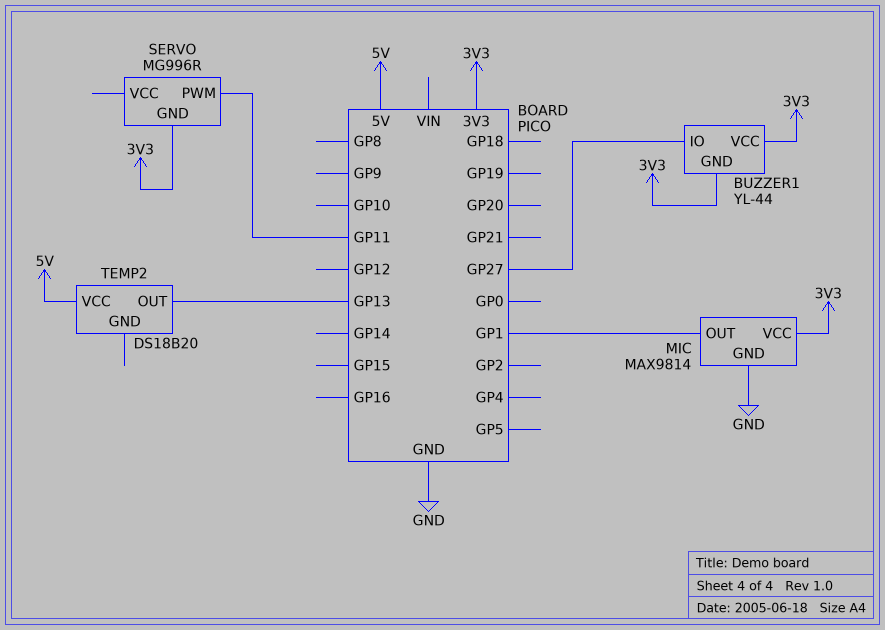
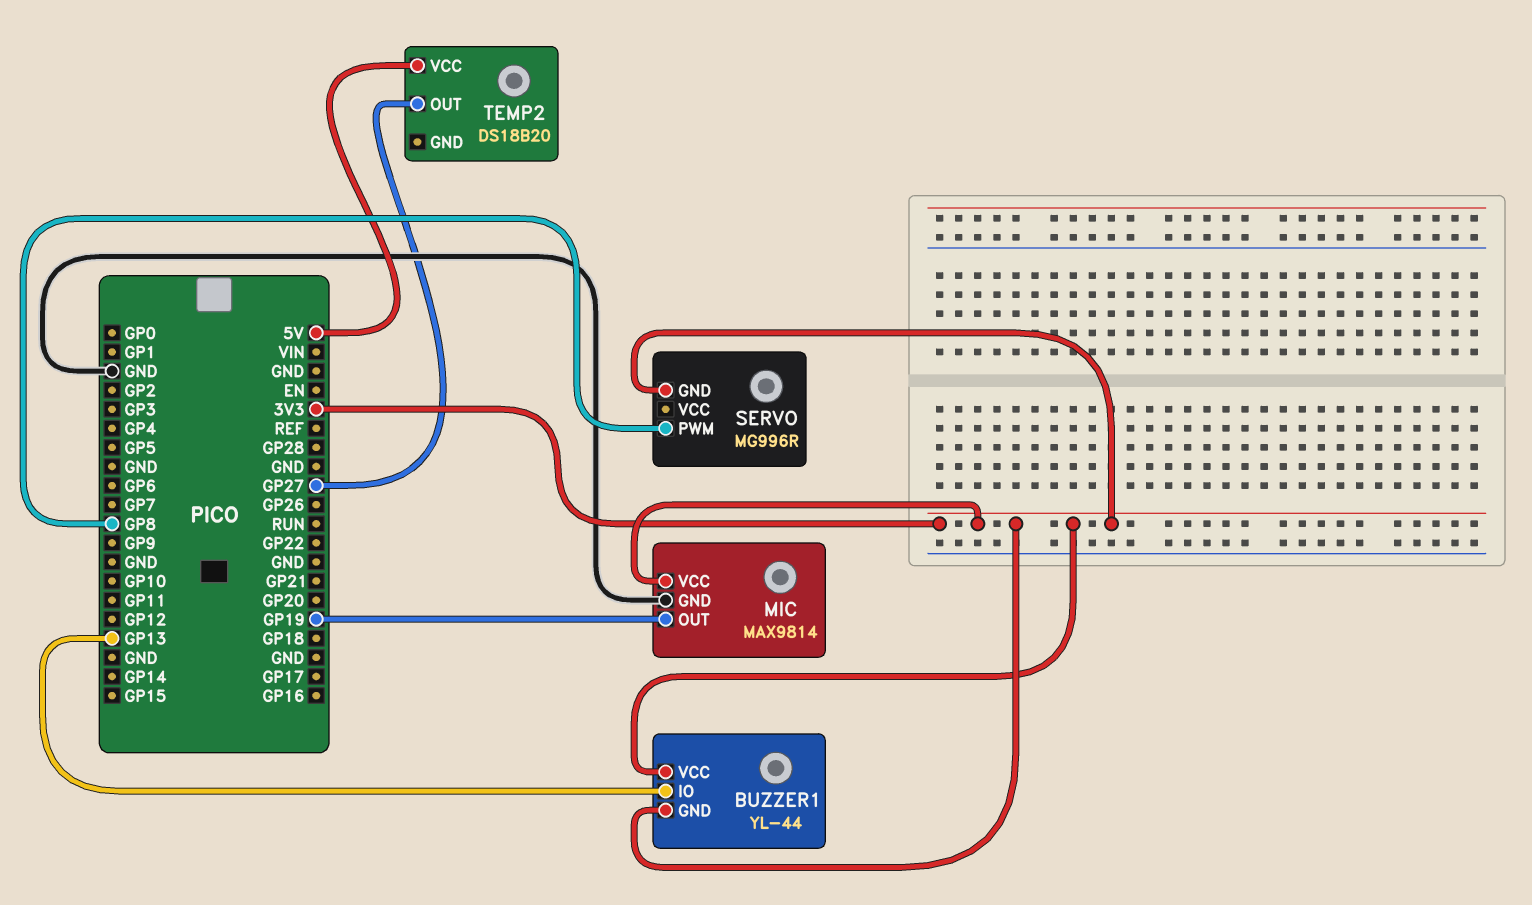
BUZZER1 pin IO: GP27 -> GP13
MIC pin OUT: GP1 -> GP19
SERVO pin PWM: GP11 -> GP8
TEMP2 pin OUT: GP13 -> GP27

